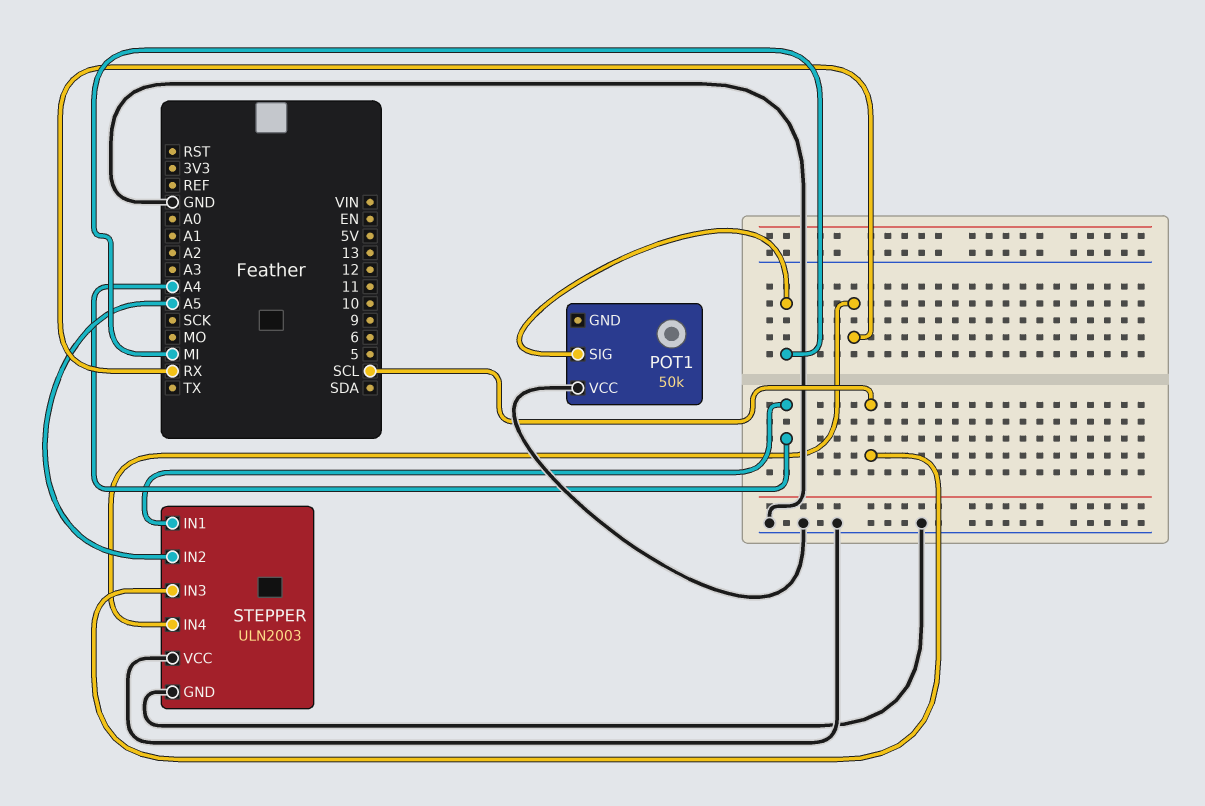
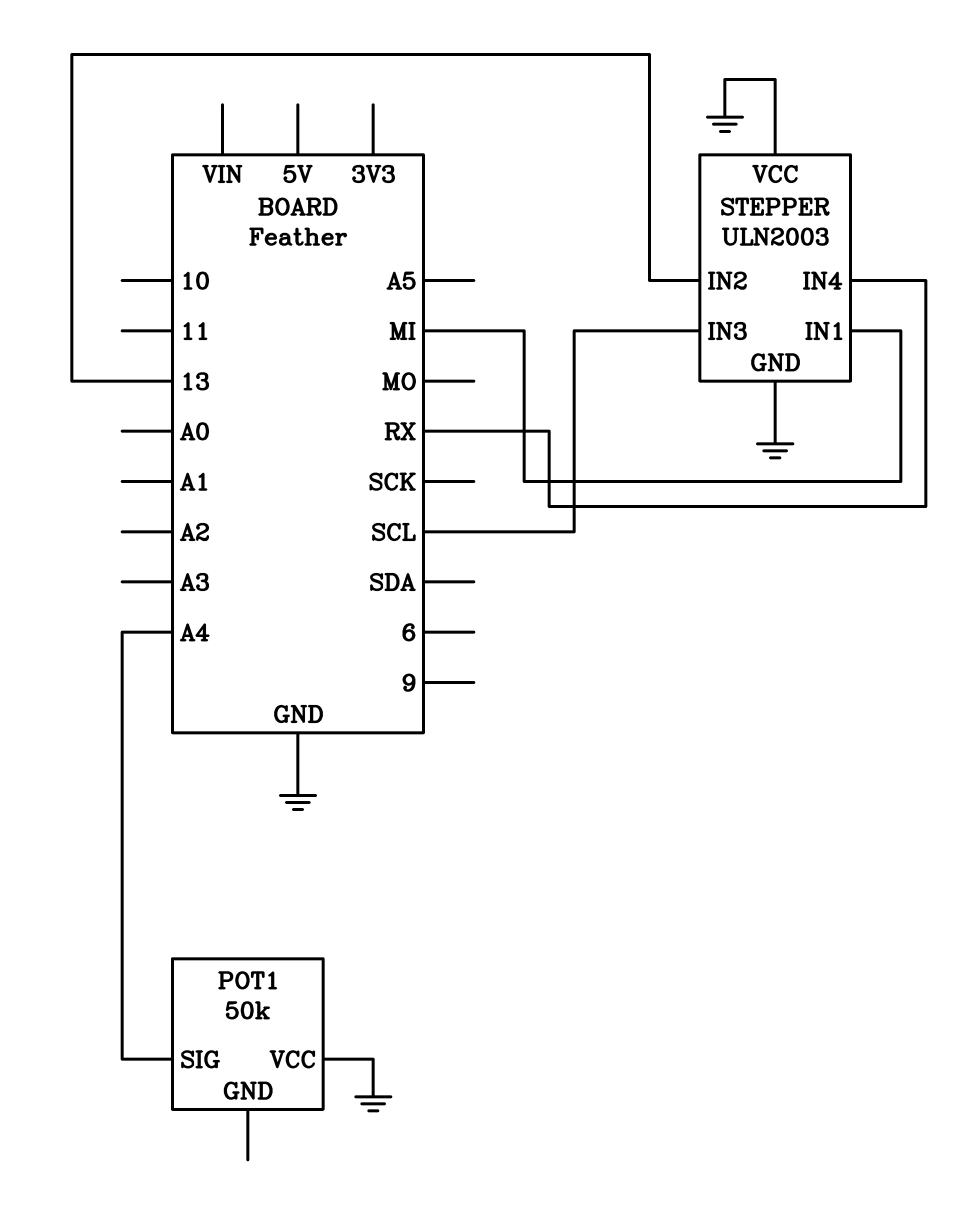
POT1 pin SIG: MI -> A4
STEPPER pin IN1: A4 -> MI
STEPPER pin IN2: A5 -> 13

